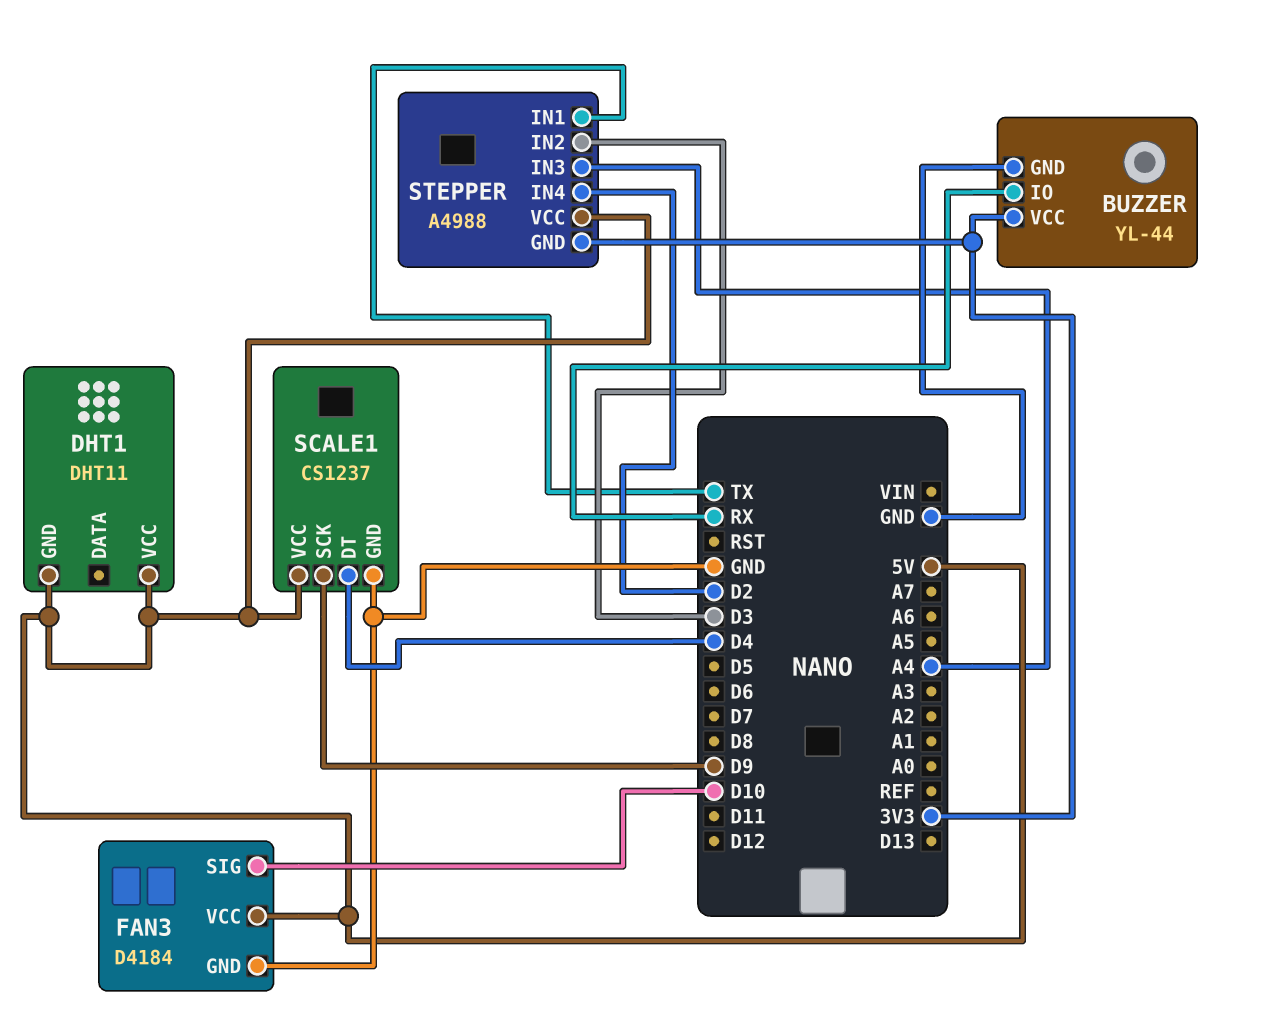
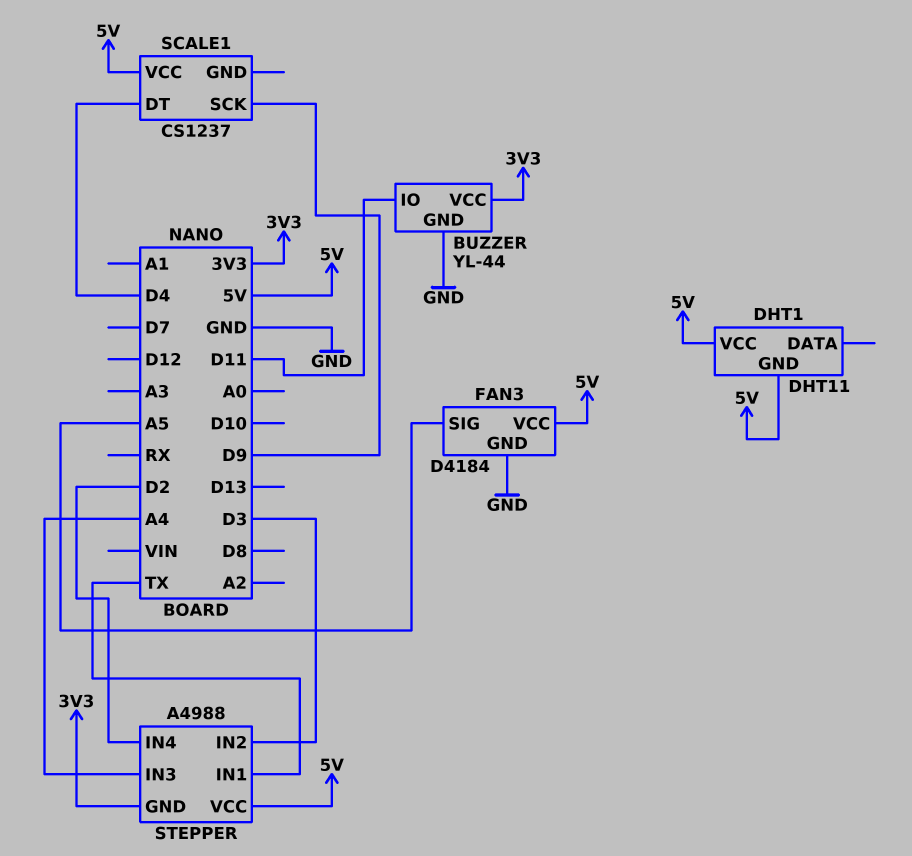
BUZZER pin IO: RX -> D11
FAN3 pin SIG: D10 -> A5
SCALE1 pin GND: GND -> none

